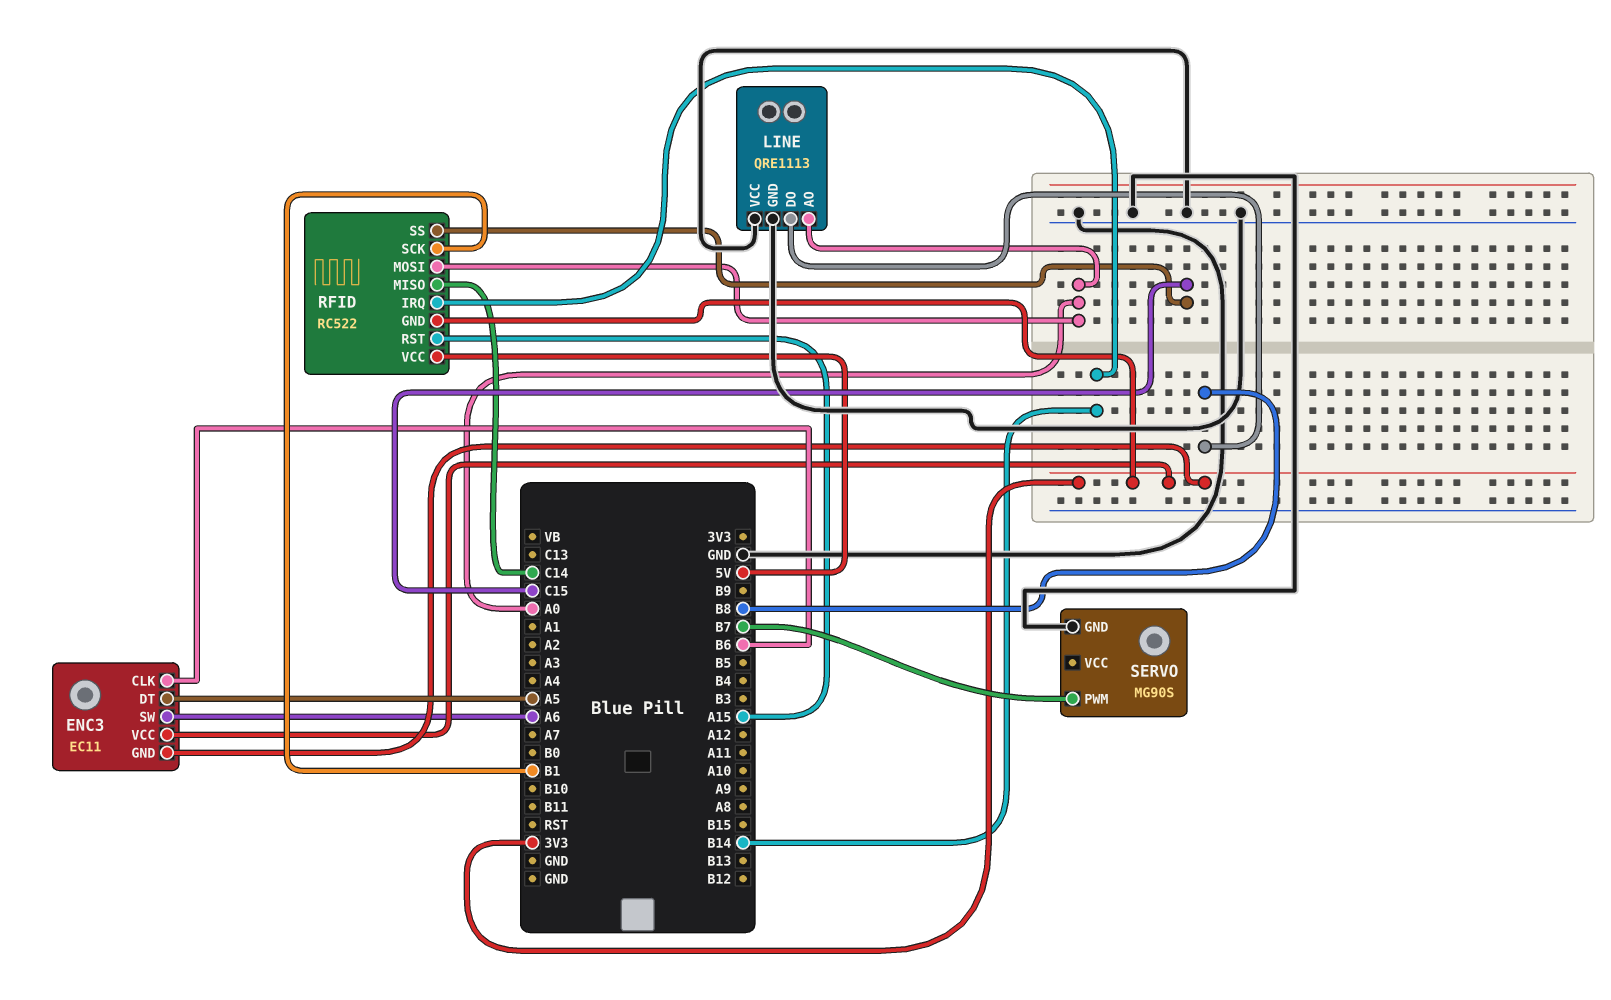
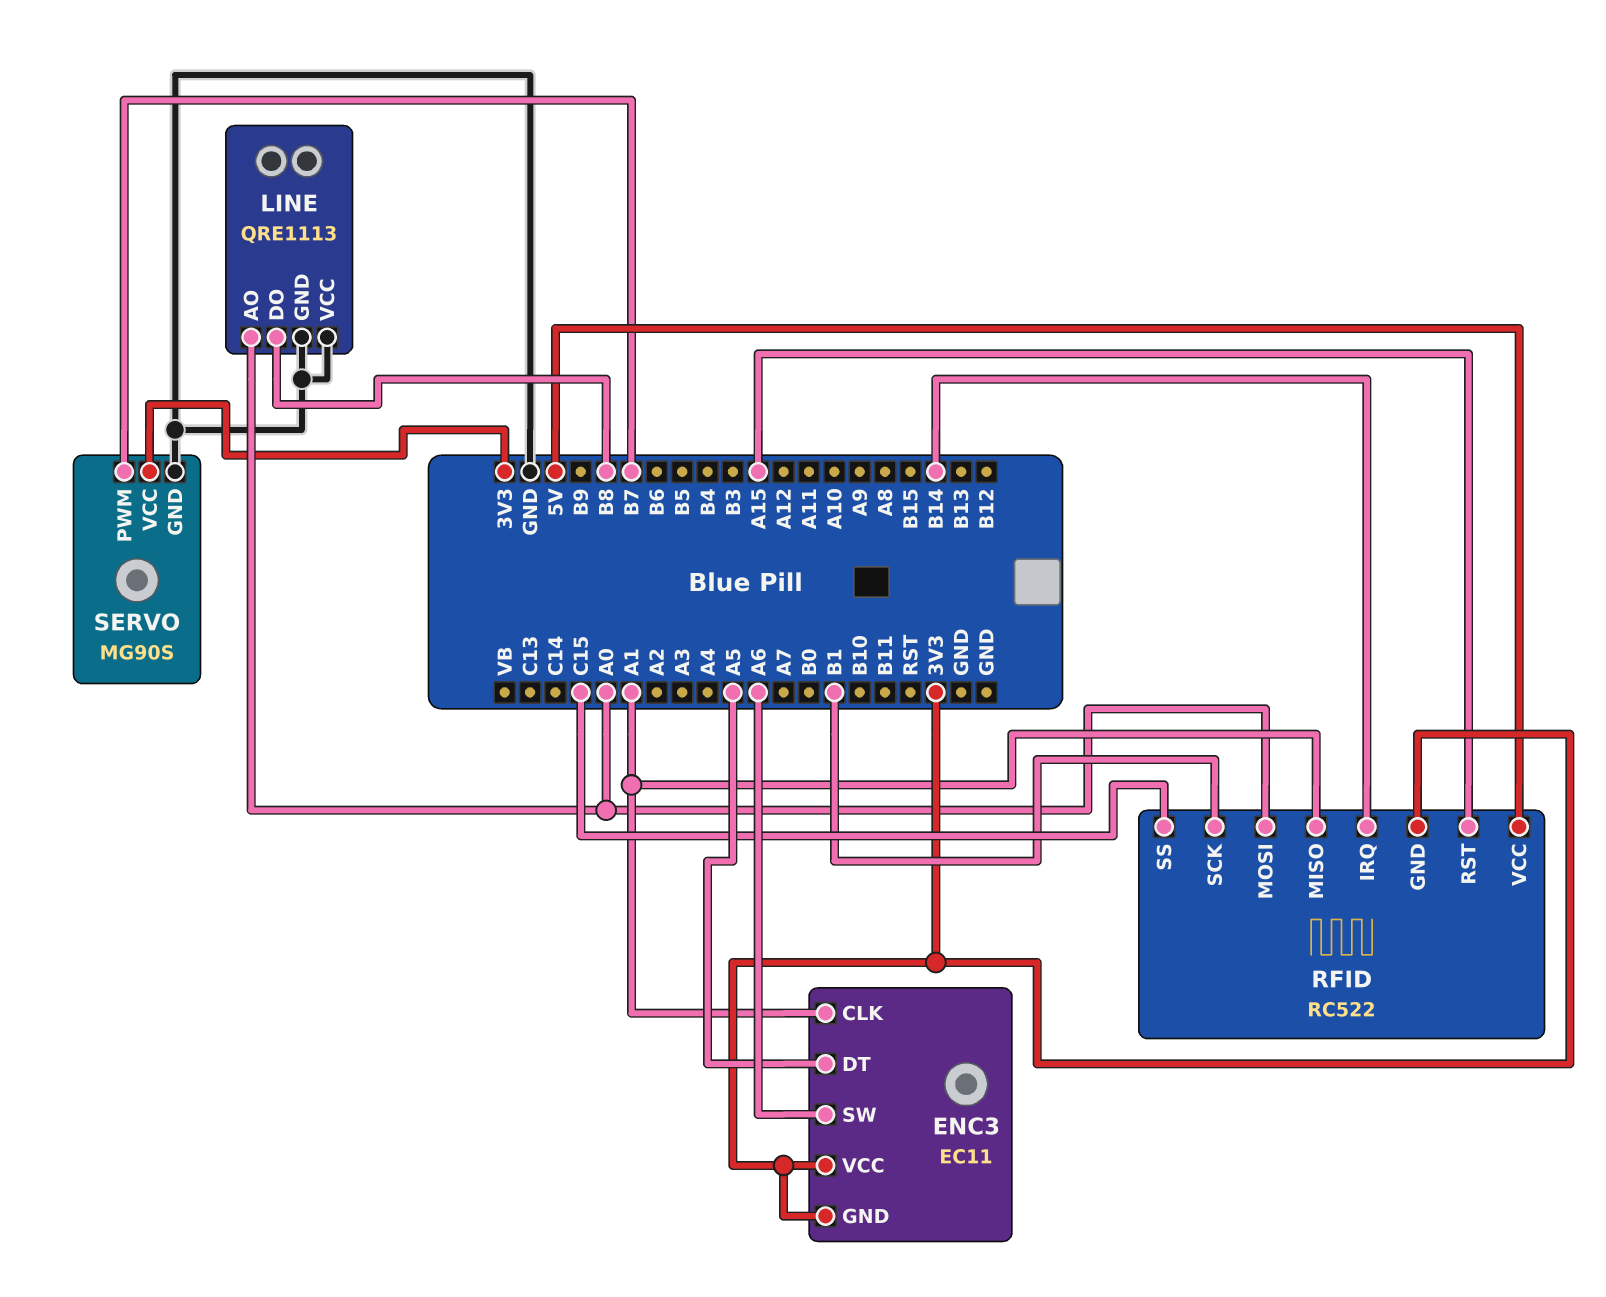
ENC3 pin CLK: B6 -> A1
RFID pin MISO: C14 -> A1
SERVO pin VCC: none -> 3V3

